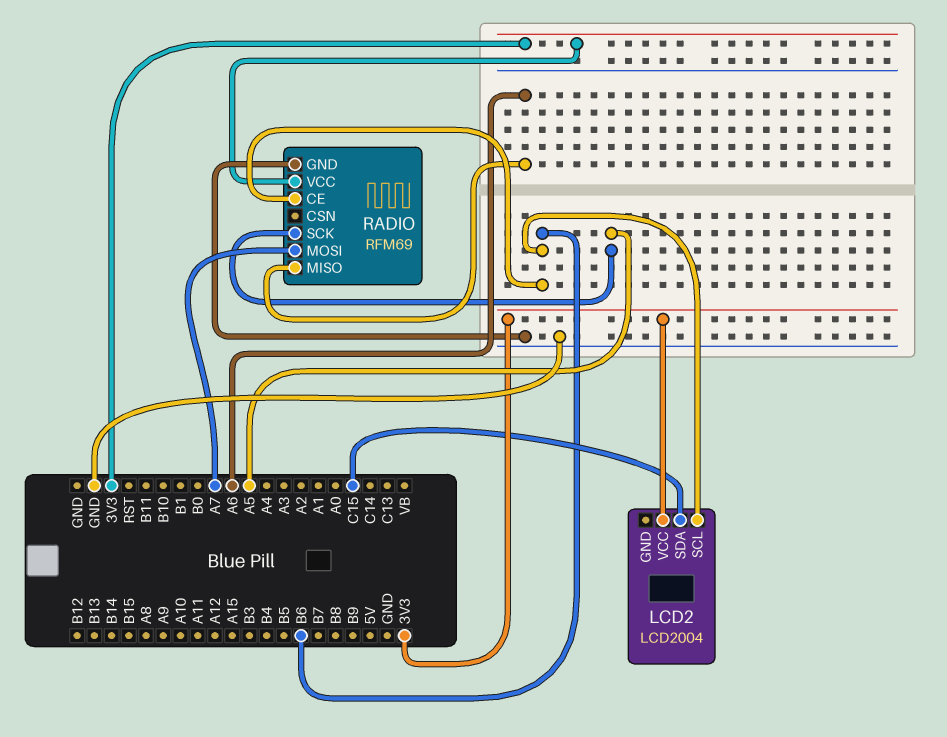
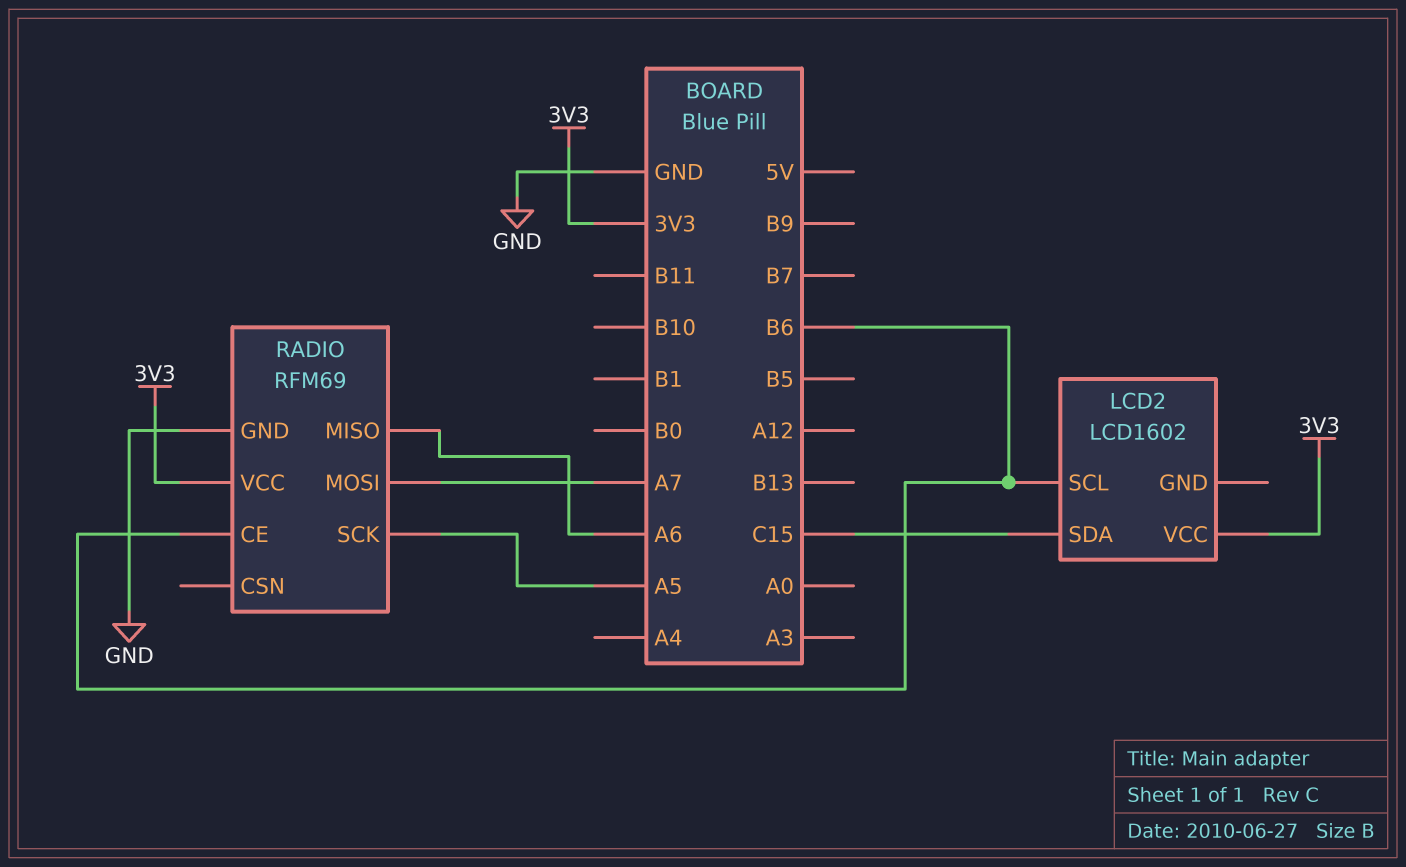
LCD2: LCD2004 -> LCD1602

